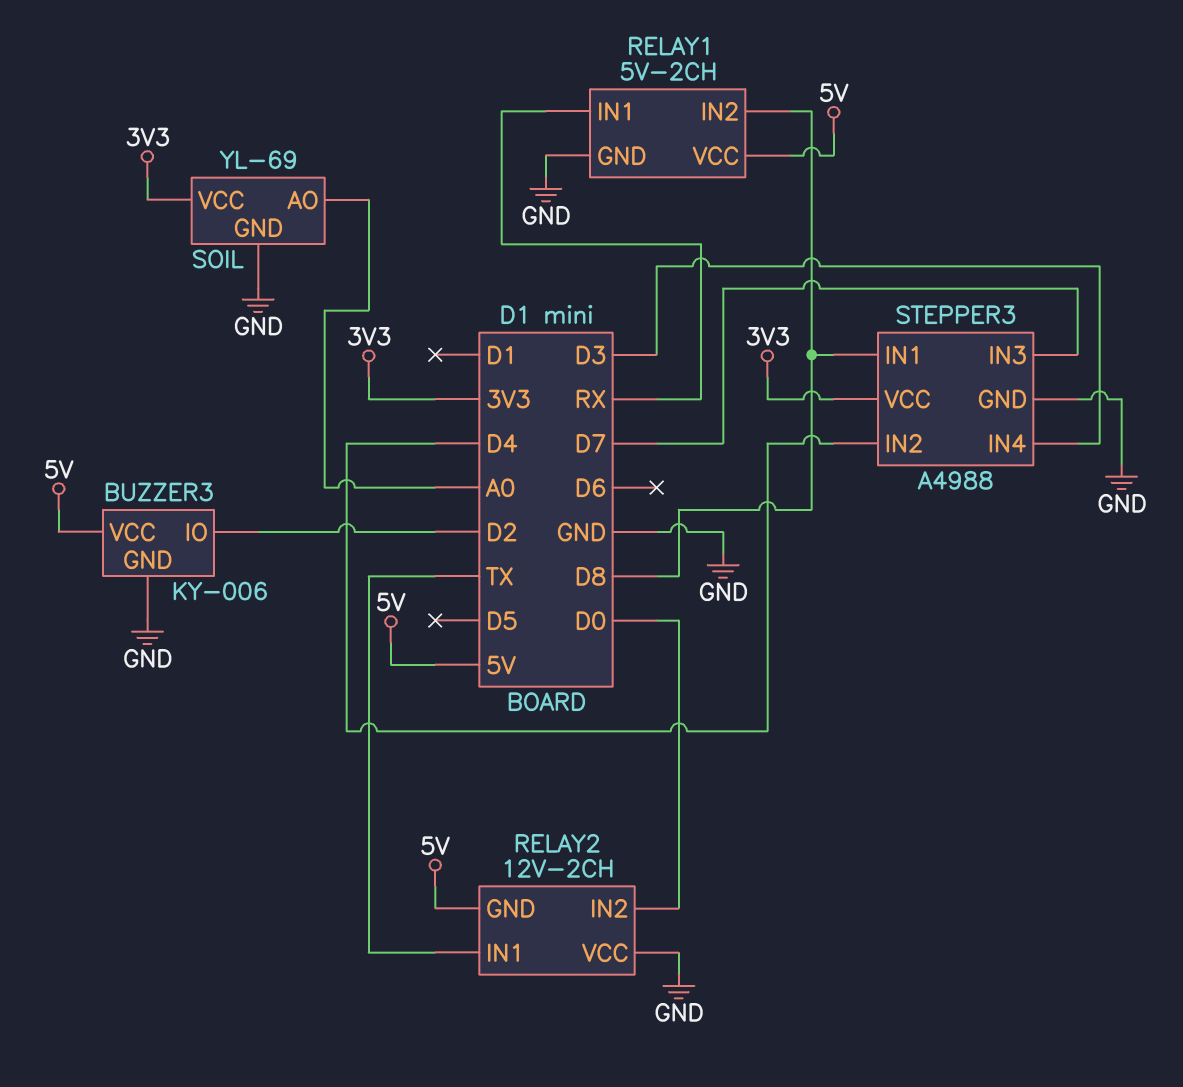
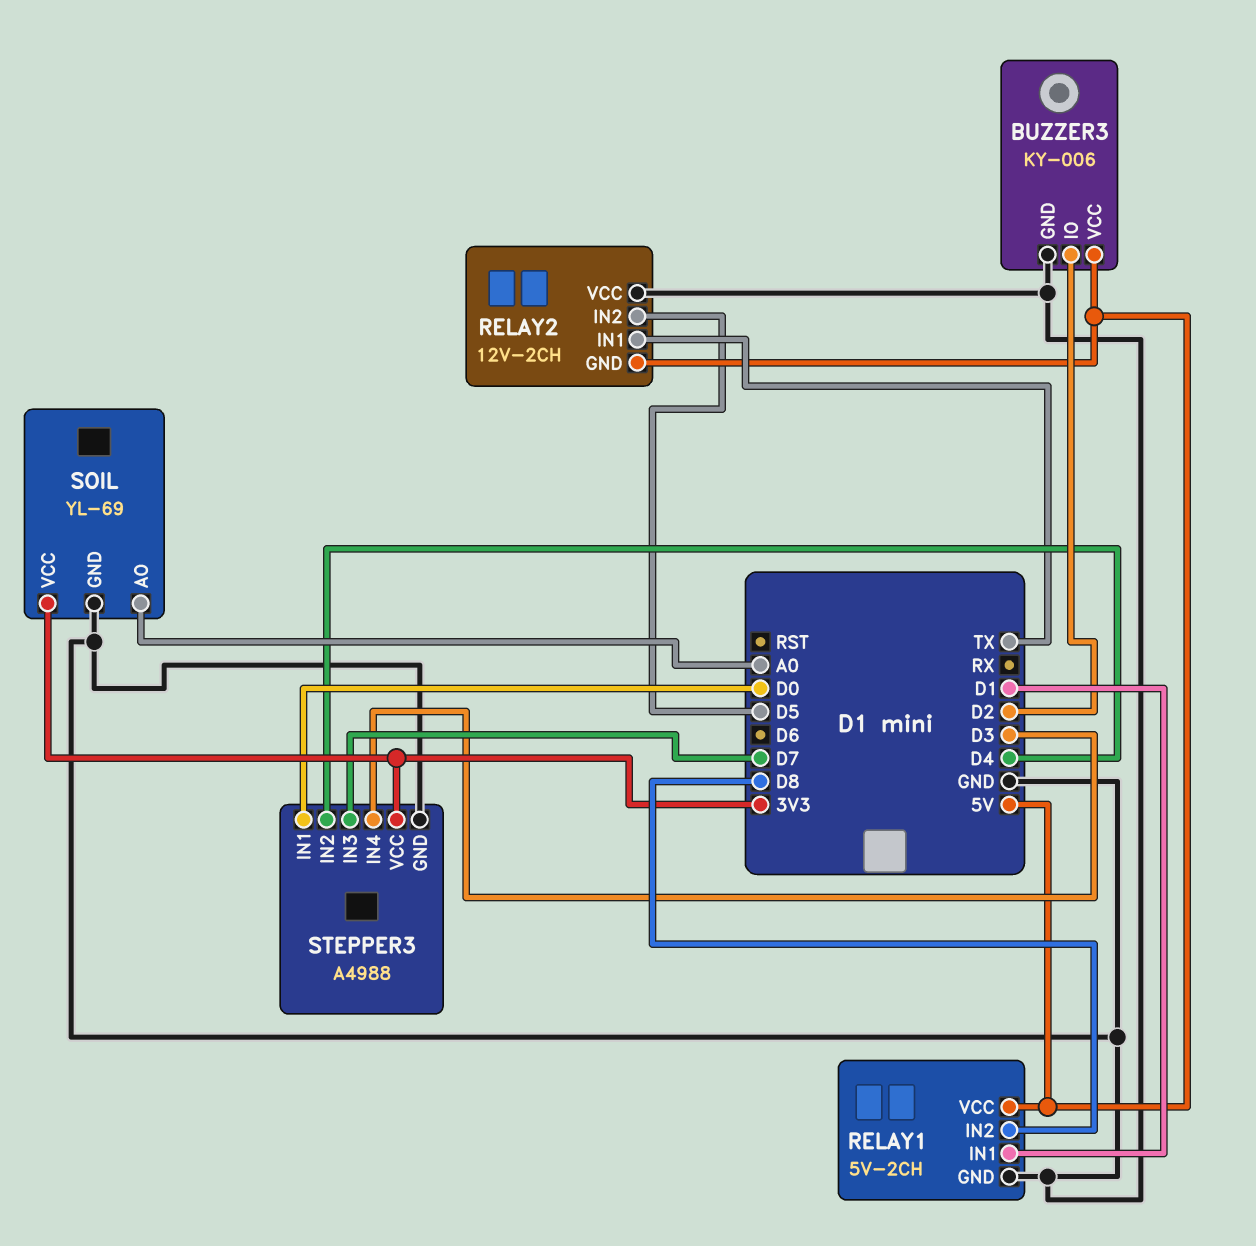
RELAY1 pin IN1: RX -> D1
RELAY2 pin IN2: D0 -> D5
STEPPER3 pin IN1: D8 -> D0

